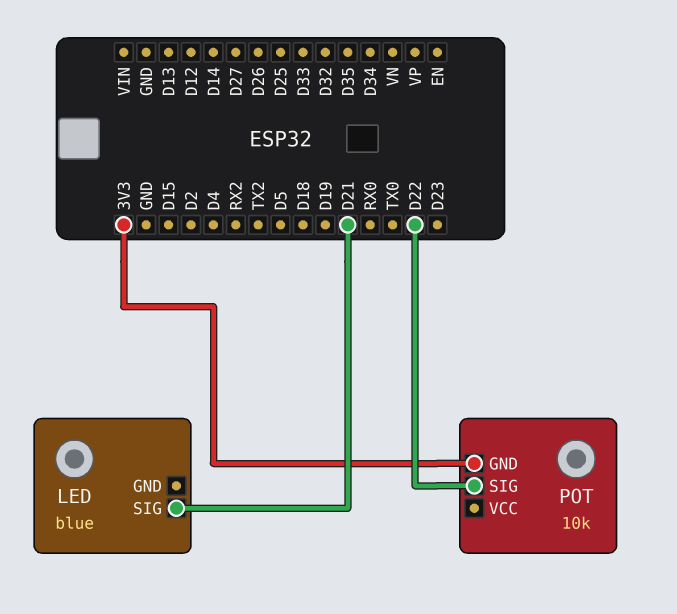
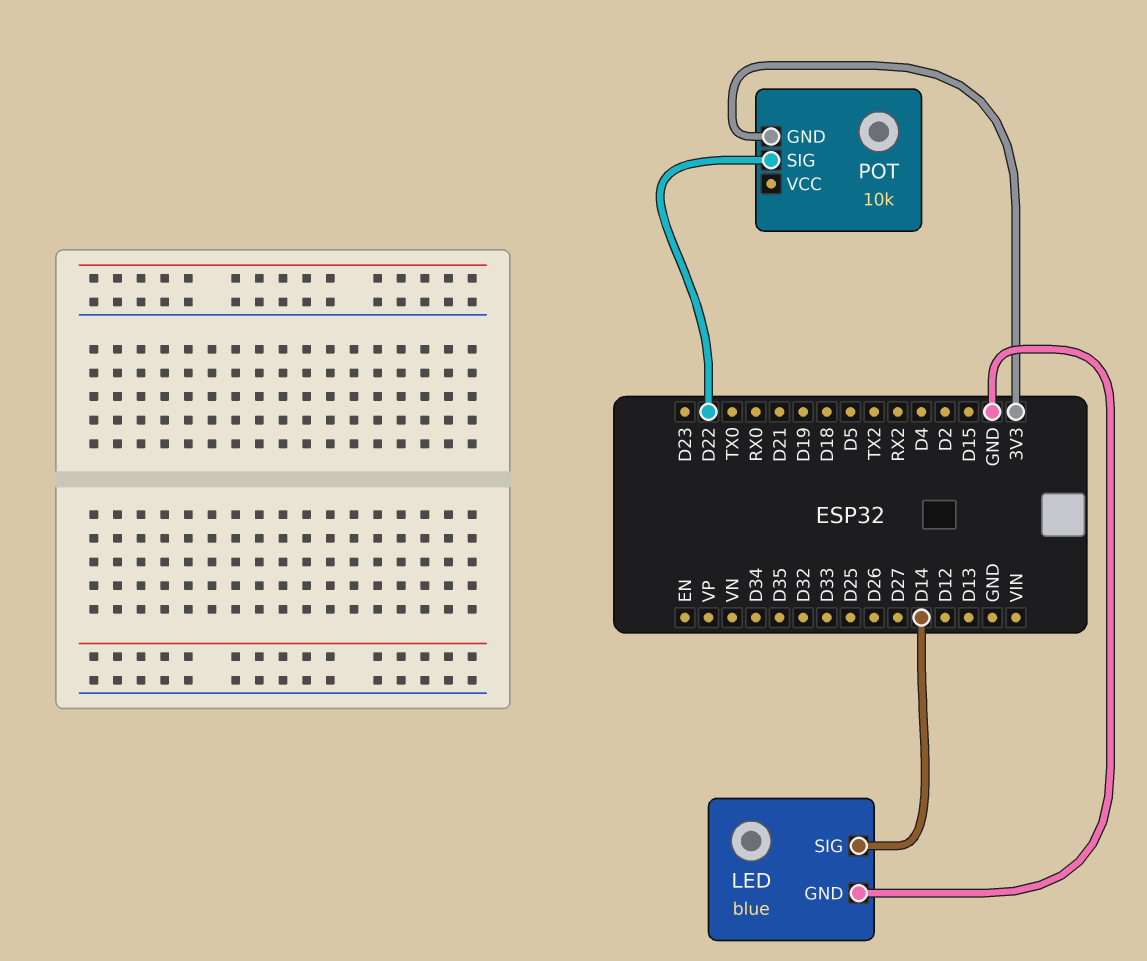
LED pin GND: none -> GND
LED pin SIG: D21 -> D14

